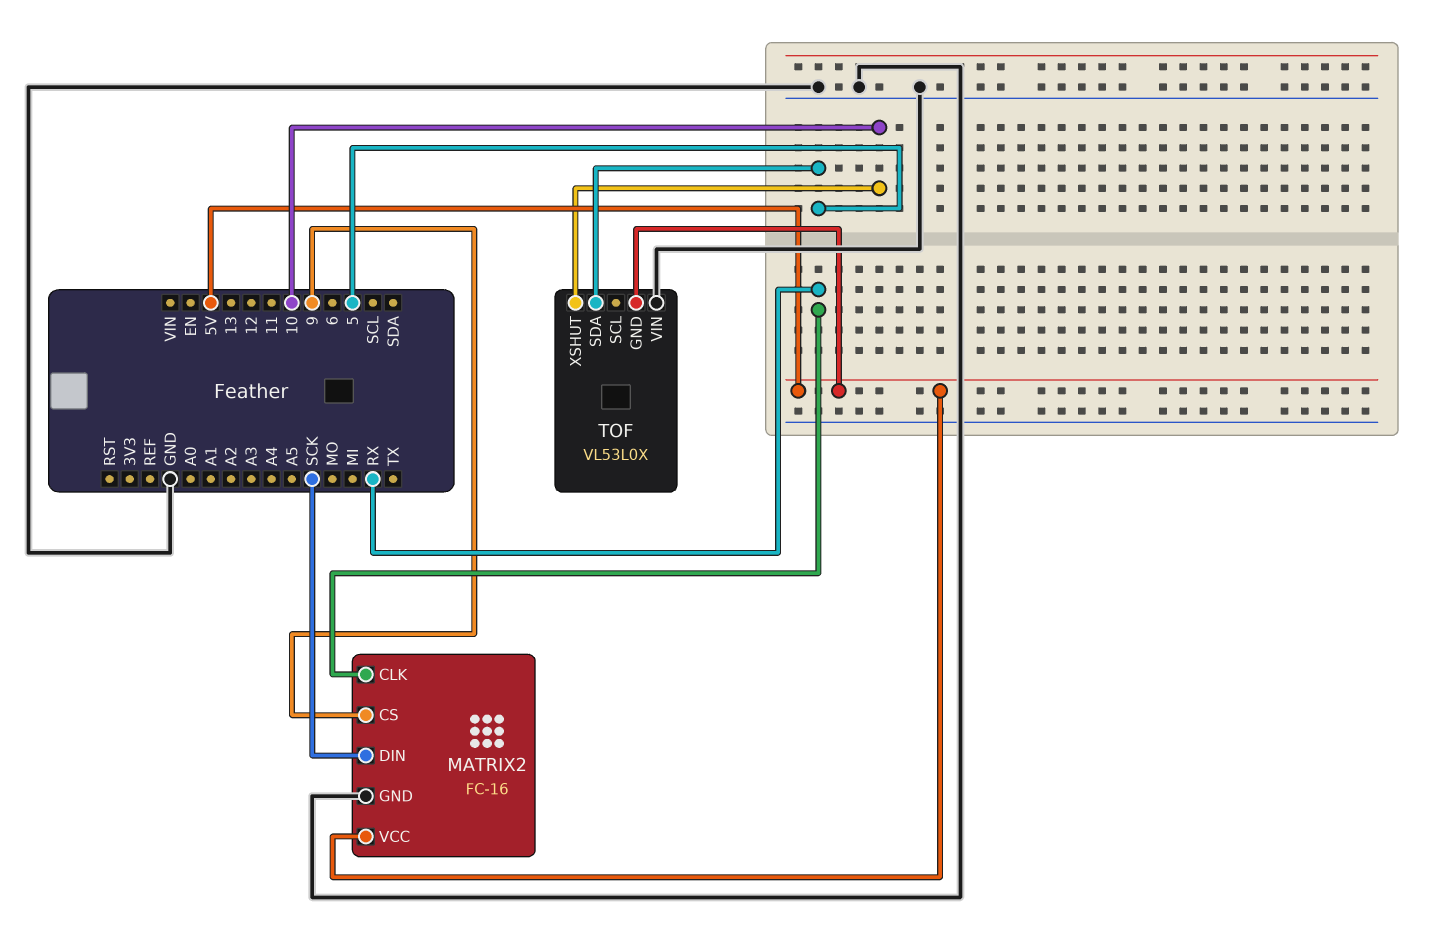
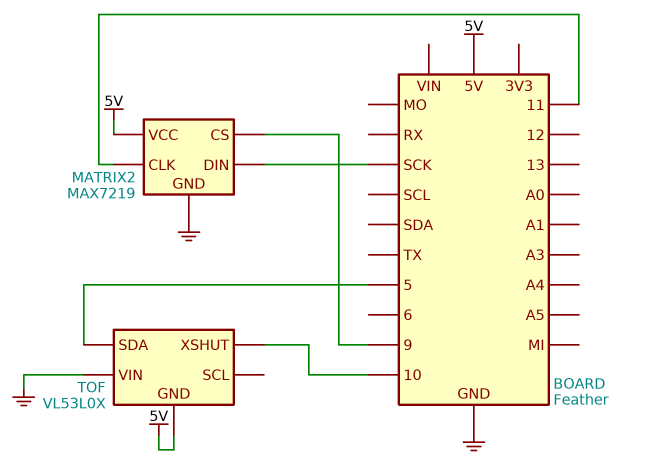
MATRIX2: FC-16 -> MAX7219
MATRIX2 pin CLK: RX -> 11

